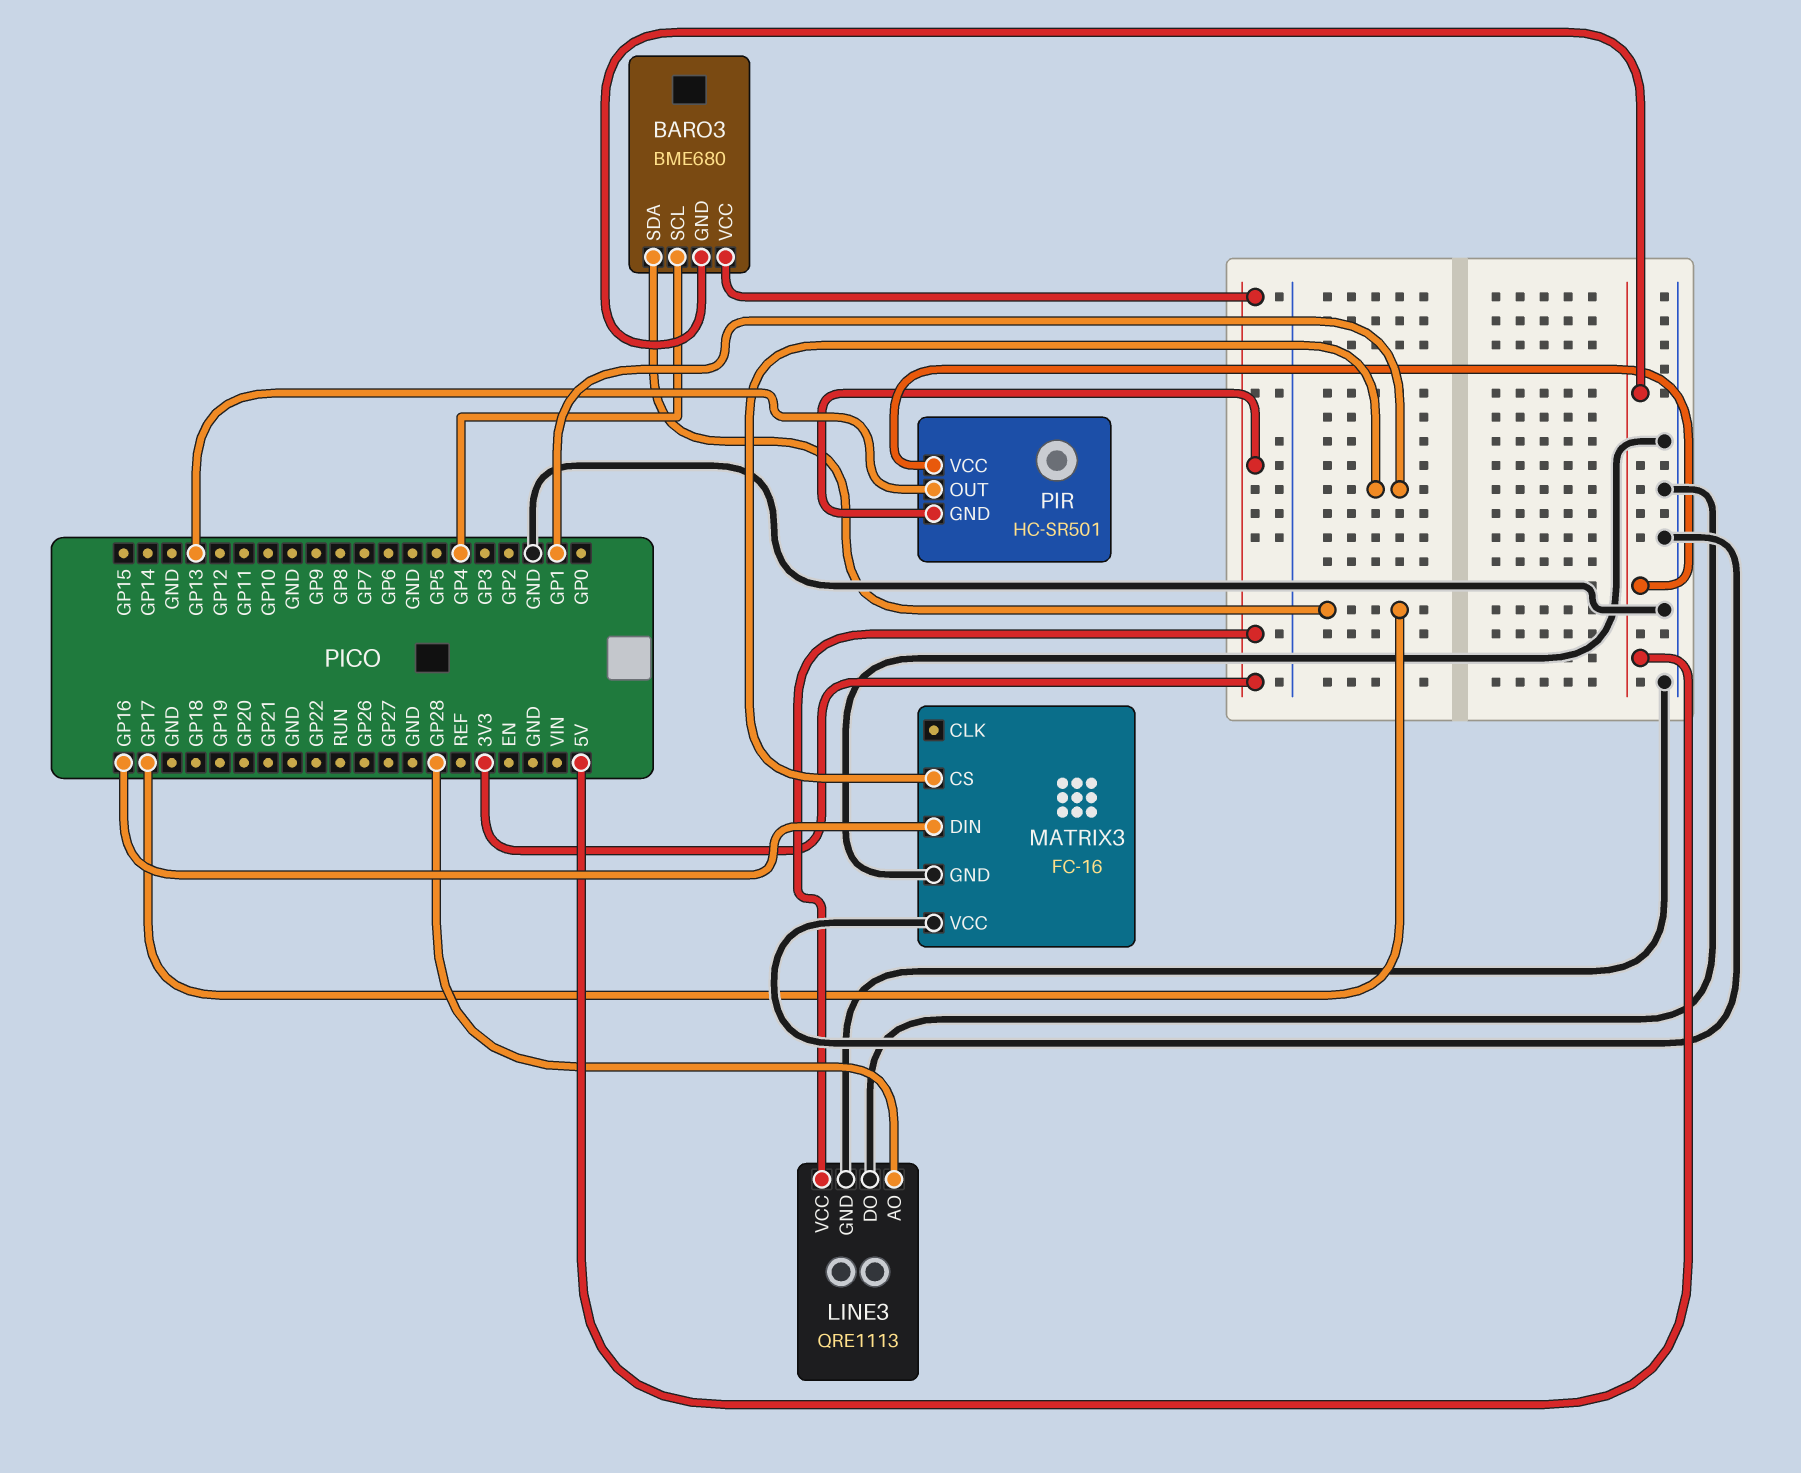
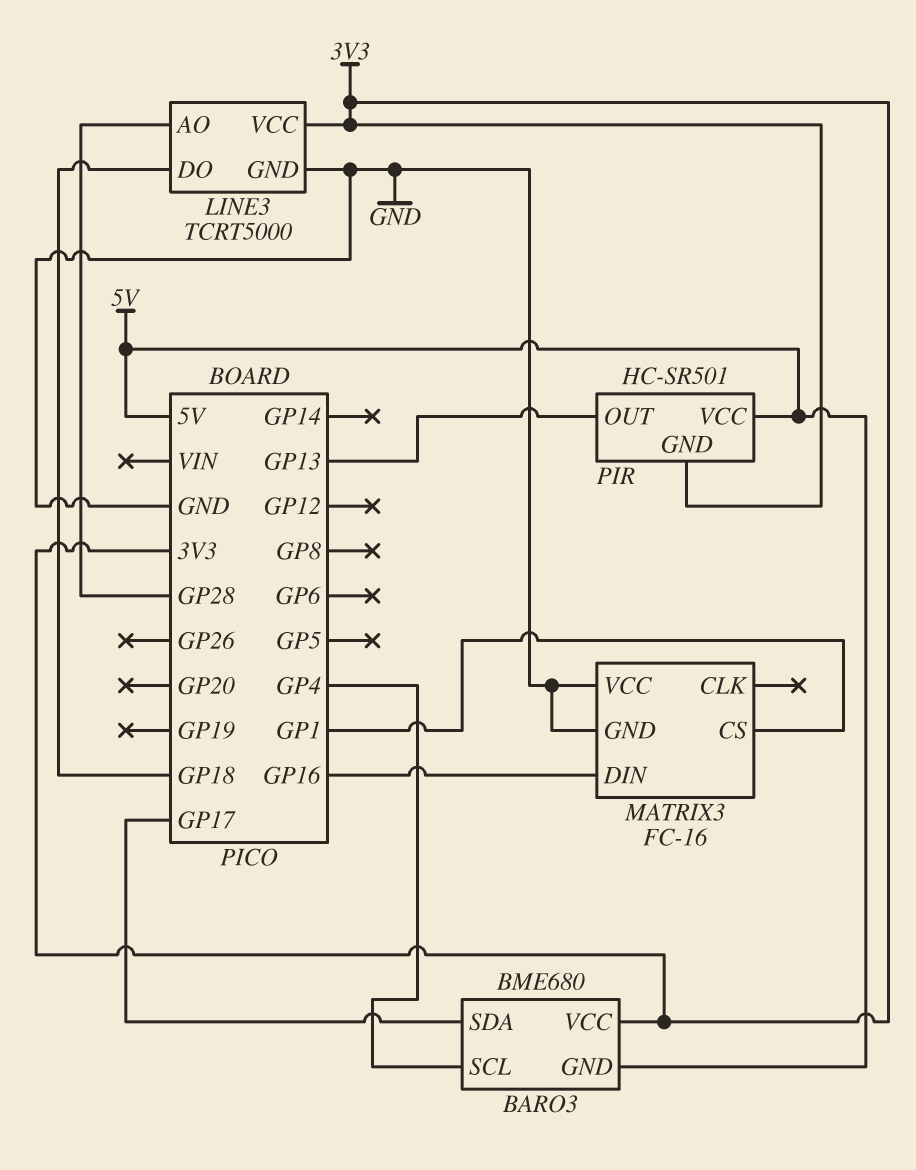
LINE3: QRE1113 -> TCRT5000
LINE3 pin DO: GND -> GP18

